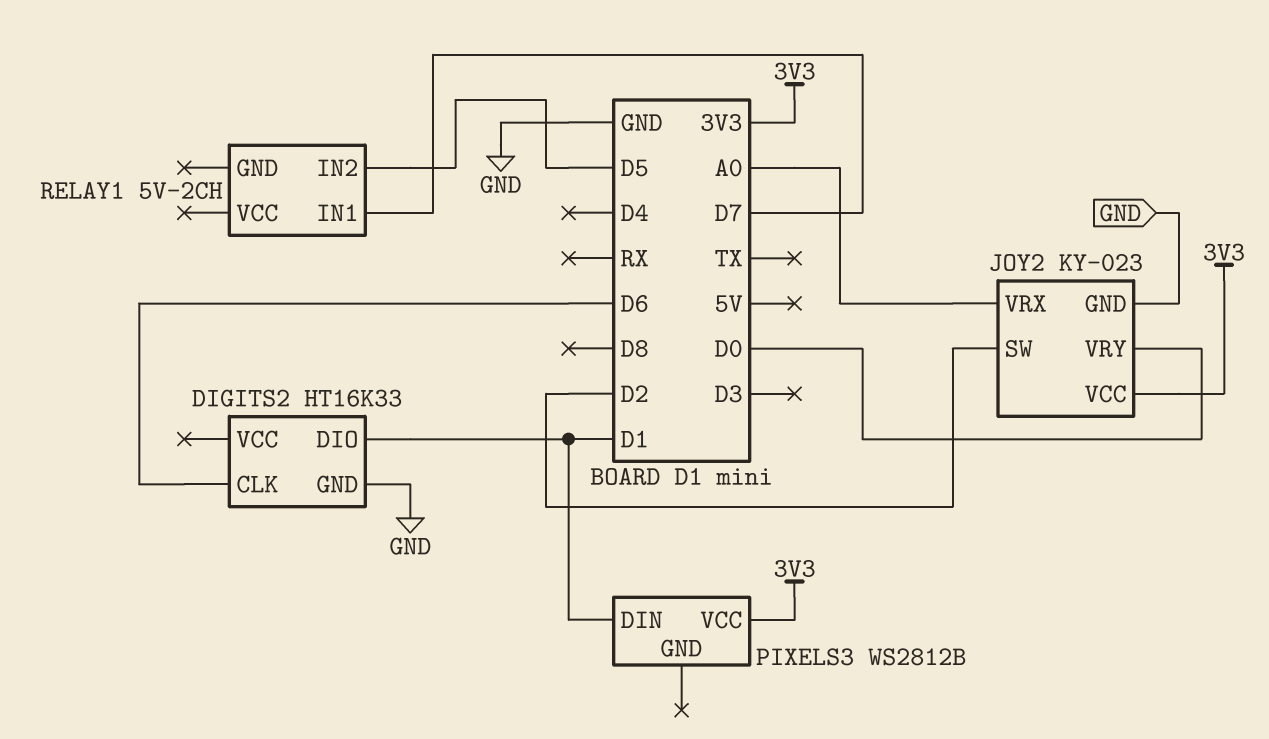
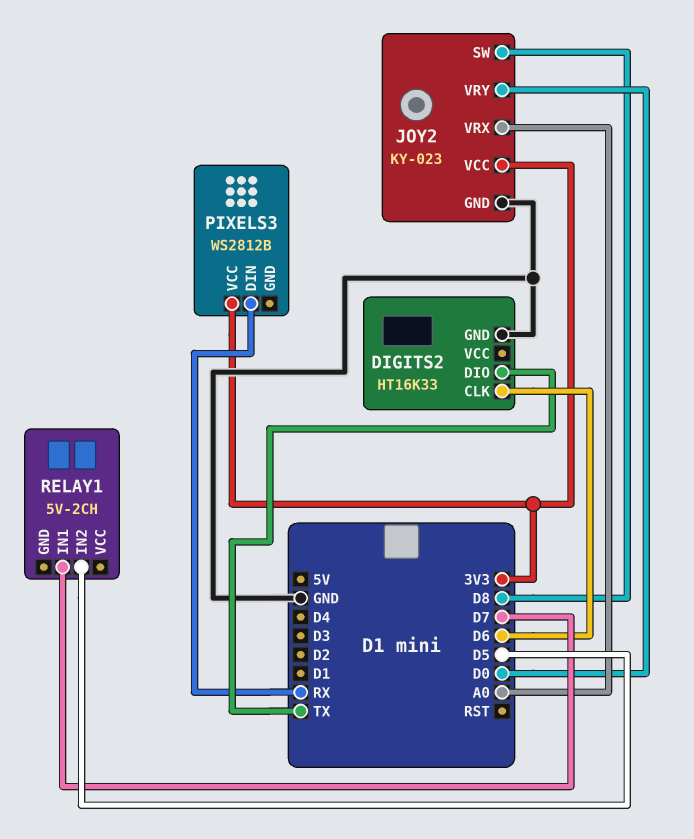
DIGITS2 pin DIO: D1 -> TX
JOY2 pin SW: D2 -> D8
PIXELS3 pin DIN: D1 -> RX

